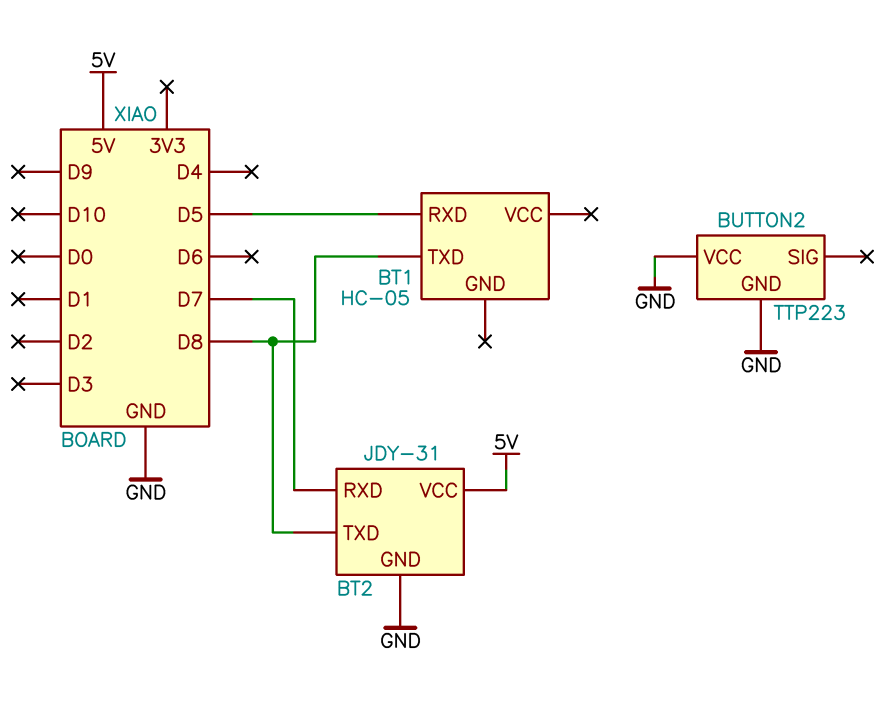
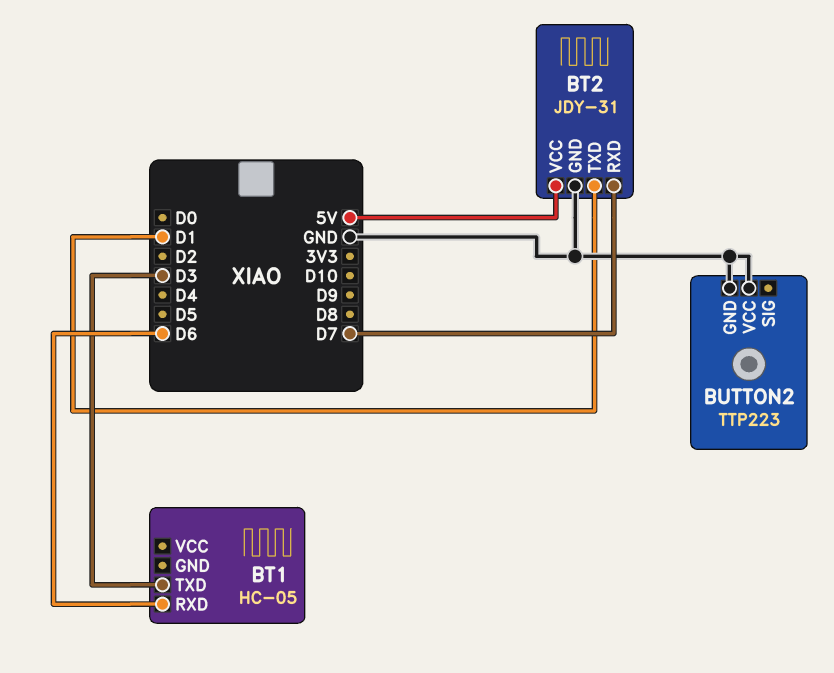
BT1 pin RXD: D5 -> D6
BT1 pin TXD: D8 -> D3
BT2 pin TXD: D8 -> D1

